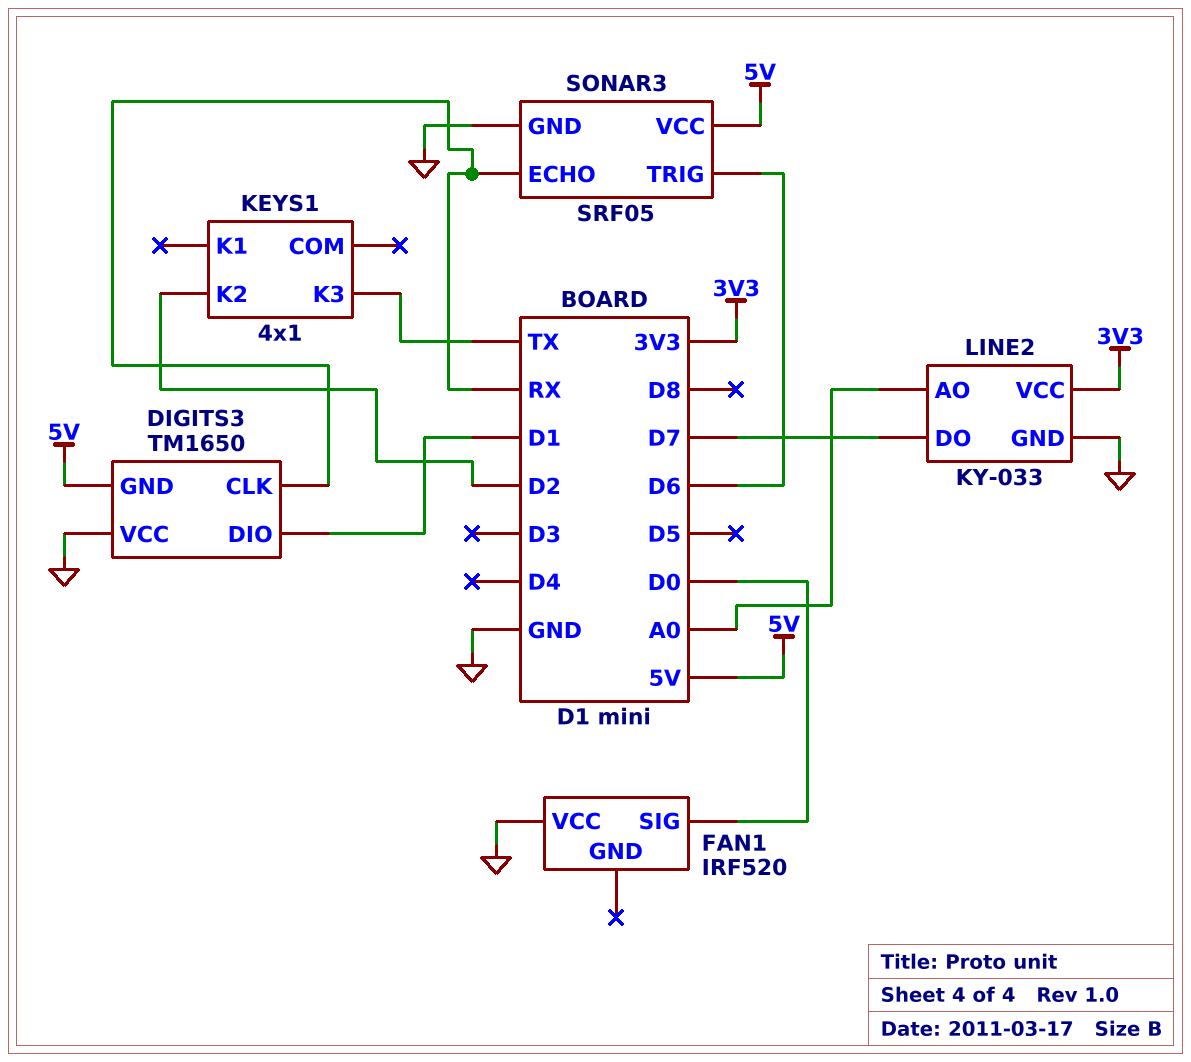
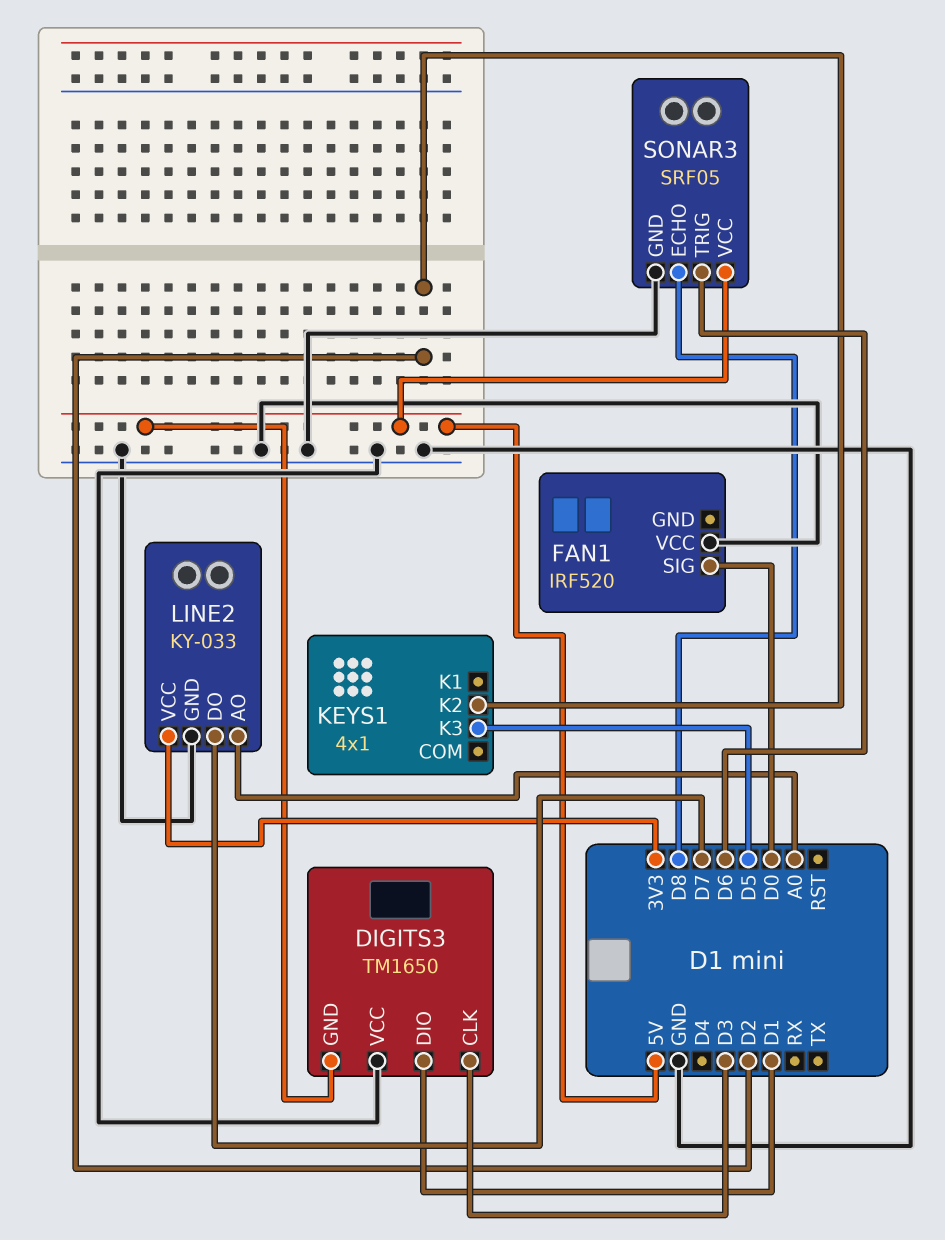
DIGITS3 pin CLK: RX -> D3
KEYS1 pin K3: TX -> D5
SONAR3 pin ECHO: RX -> D8

